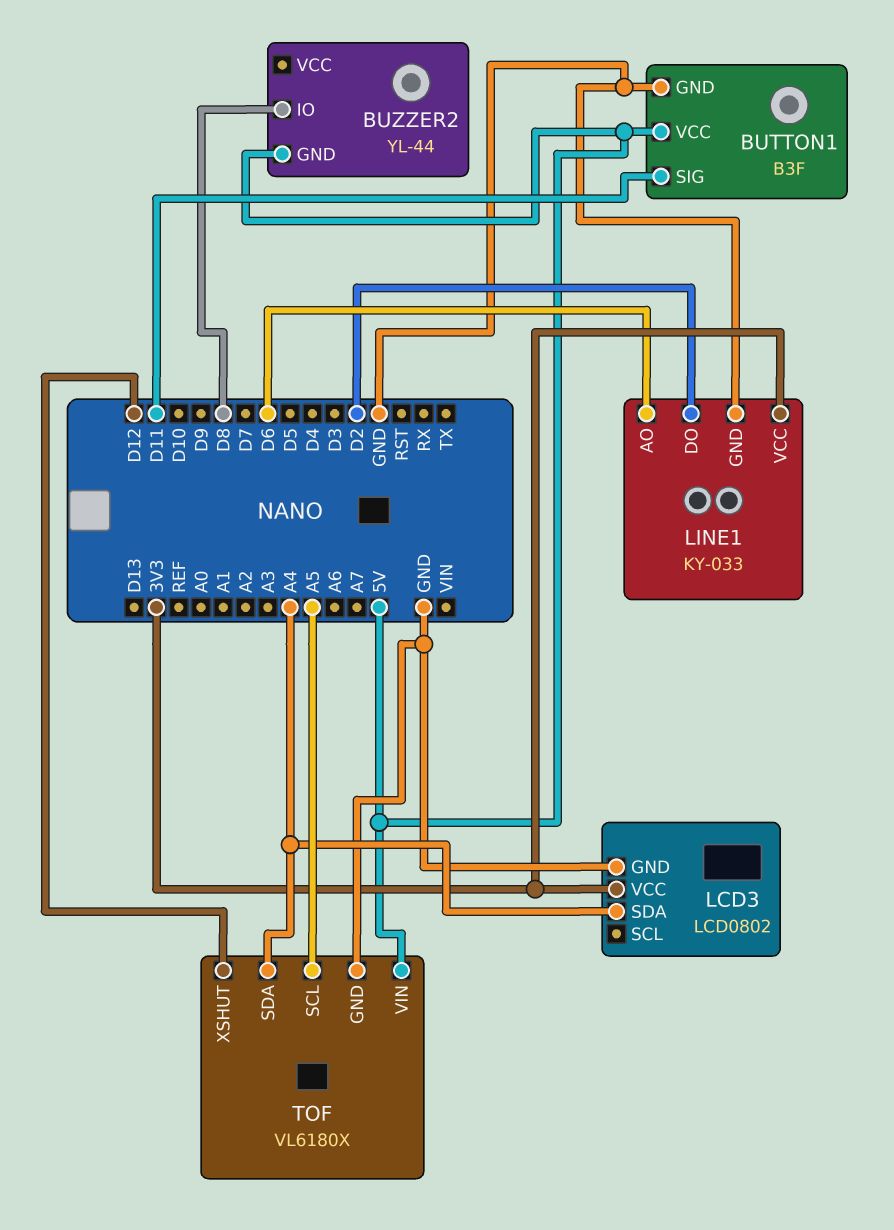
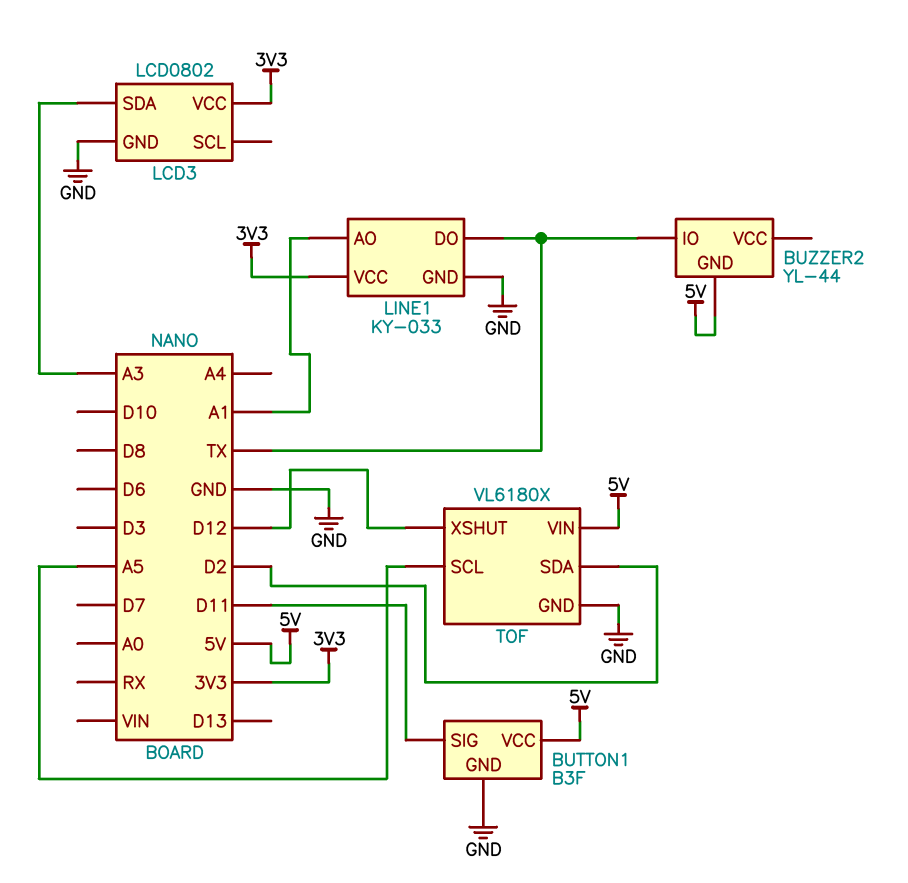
BUZZER2 pin IO: D8 -> TX
LCD3 pin SDA: A4 -> A3
LINE1 pin AO: D6 -> A1
LINE1 pin DO: D2 -> TX
TOF pin SDA: A4 -> D2

